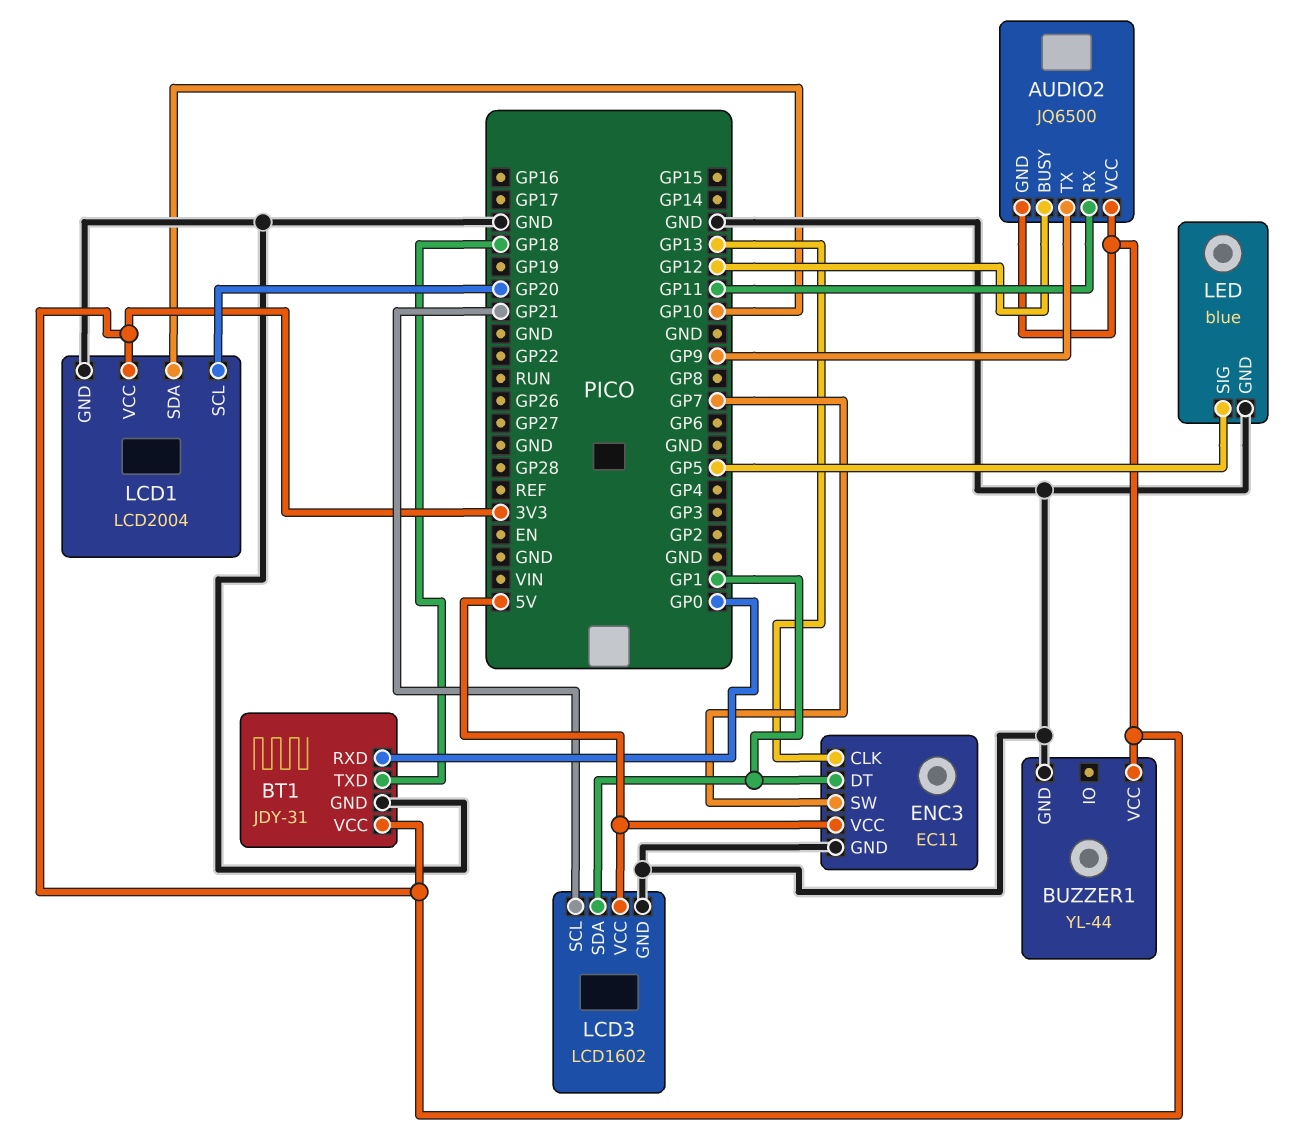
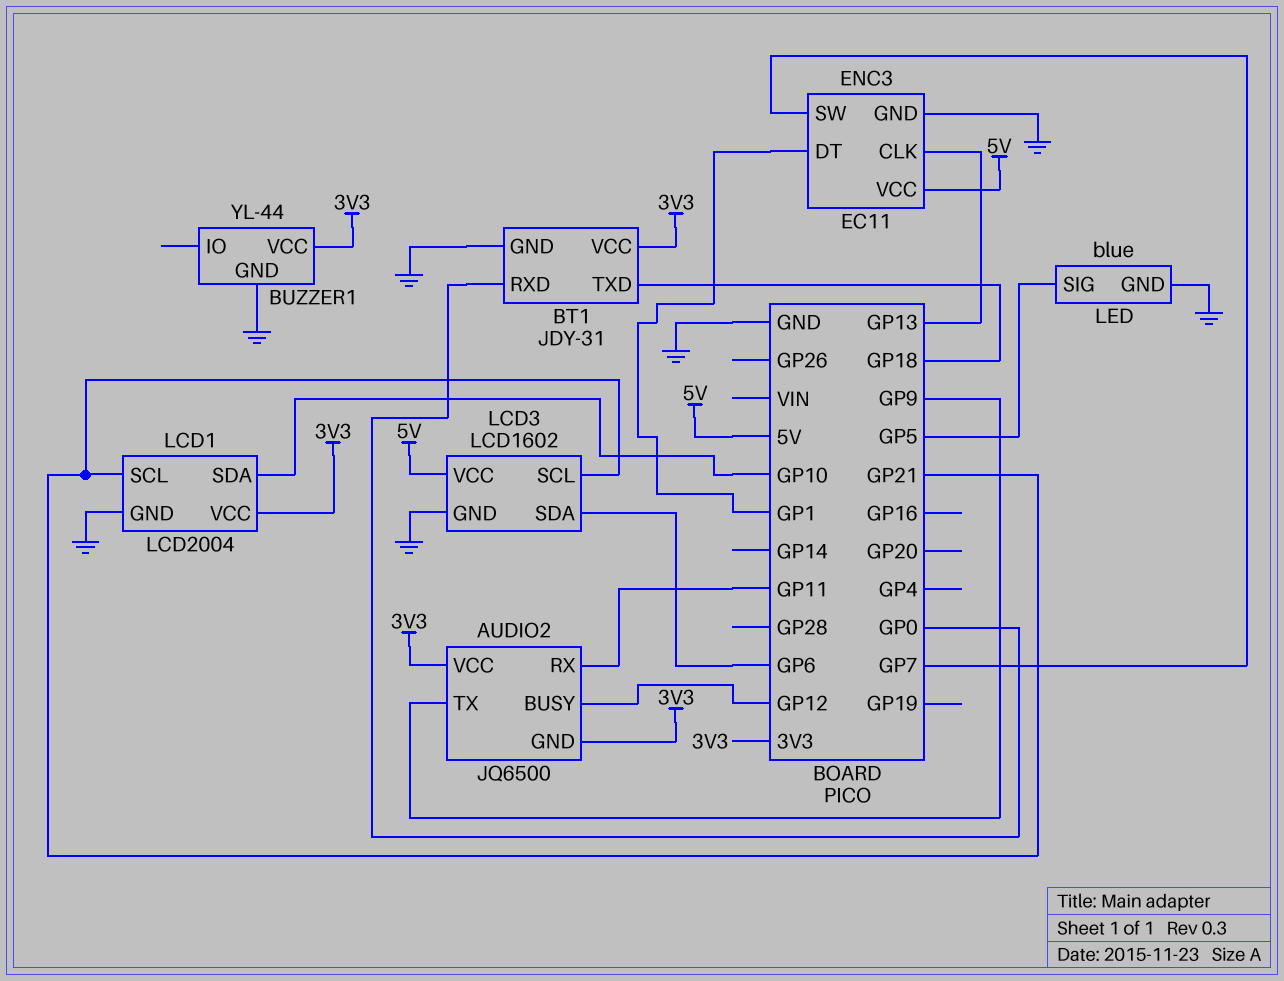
LCD1 pin SCL: GP20 -> GP21
LCD3 pin SDA: GP1 -> GP6

